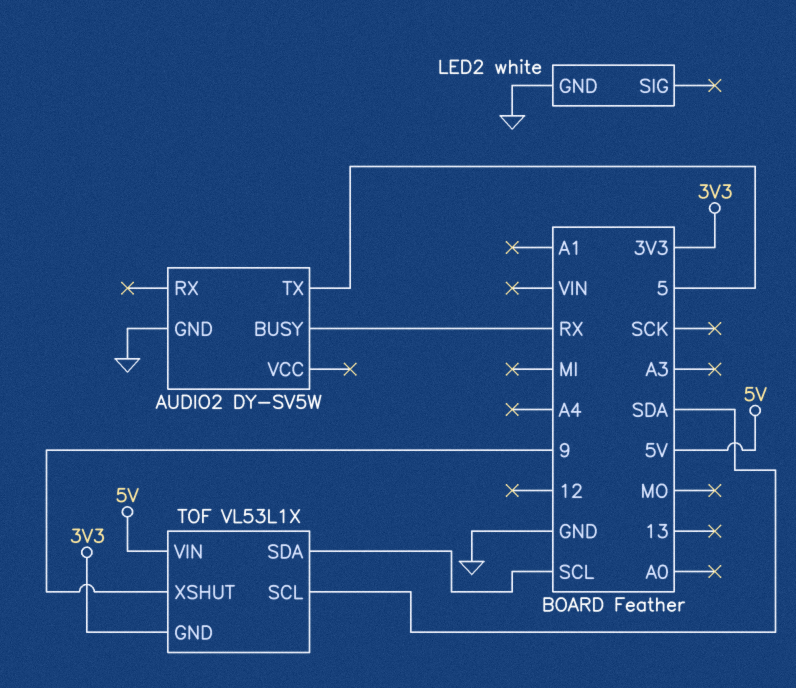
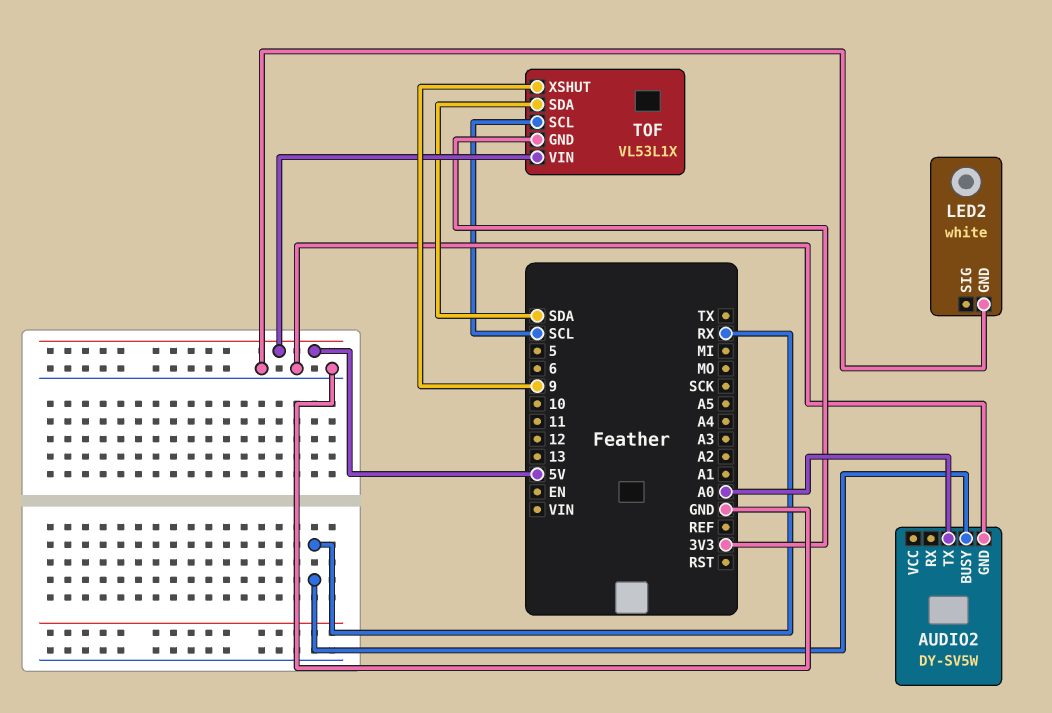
AUDIO2 pin TX: 5 -> A0
TOF pin SCL: SDA -> SCL
TOF pin SDA: SCL -> SDA

